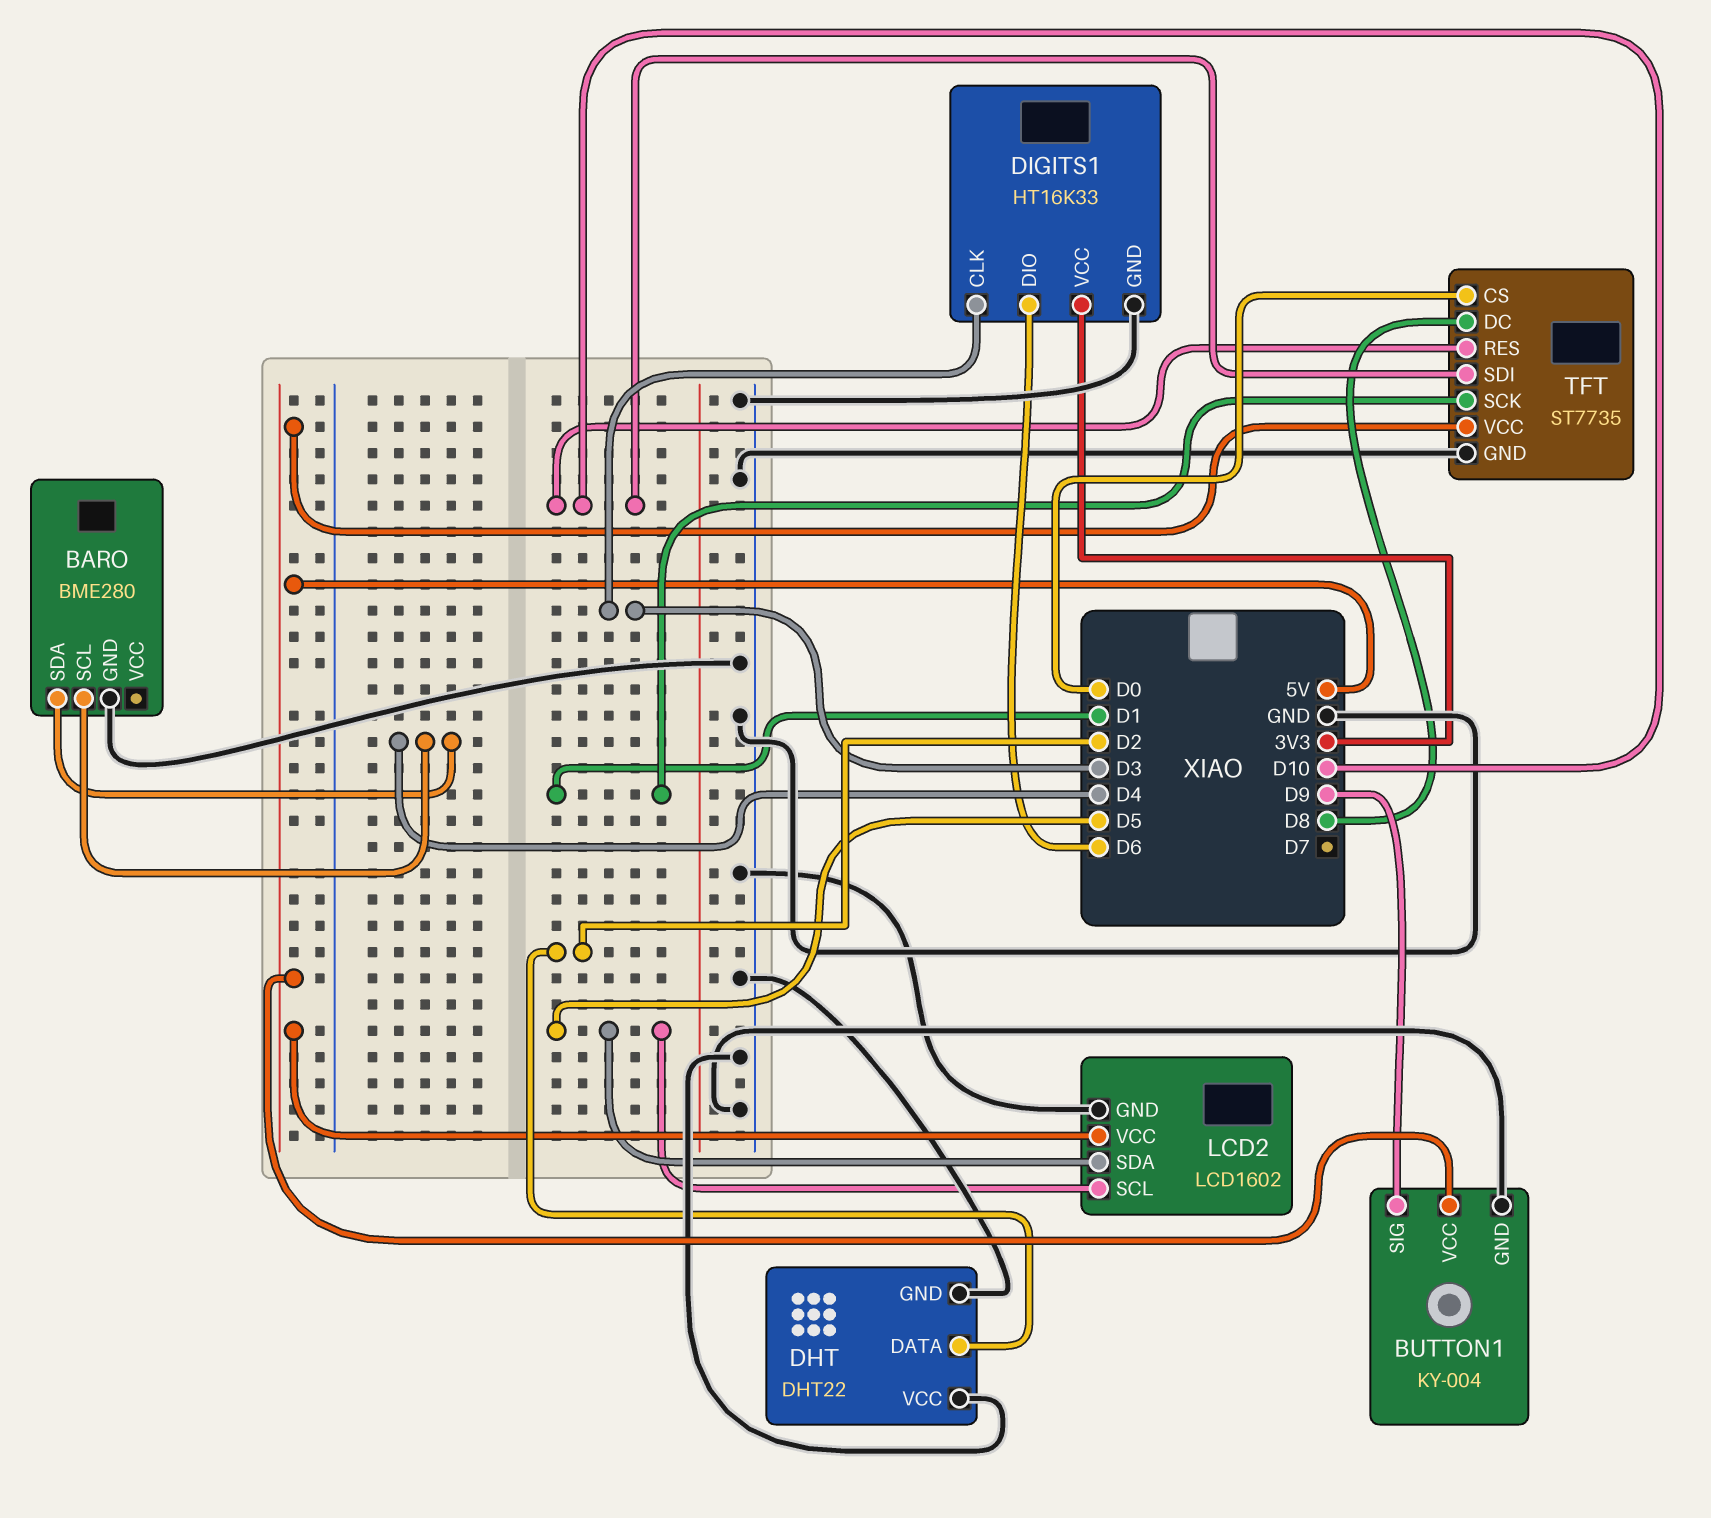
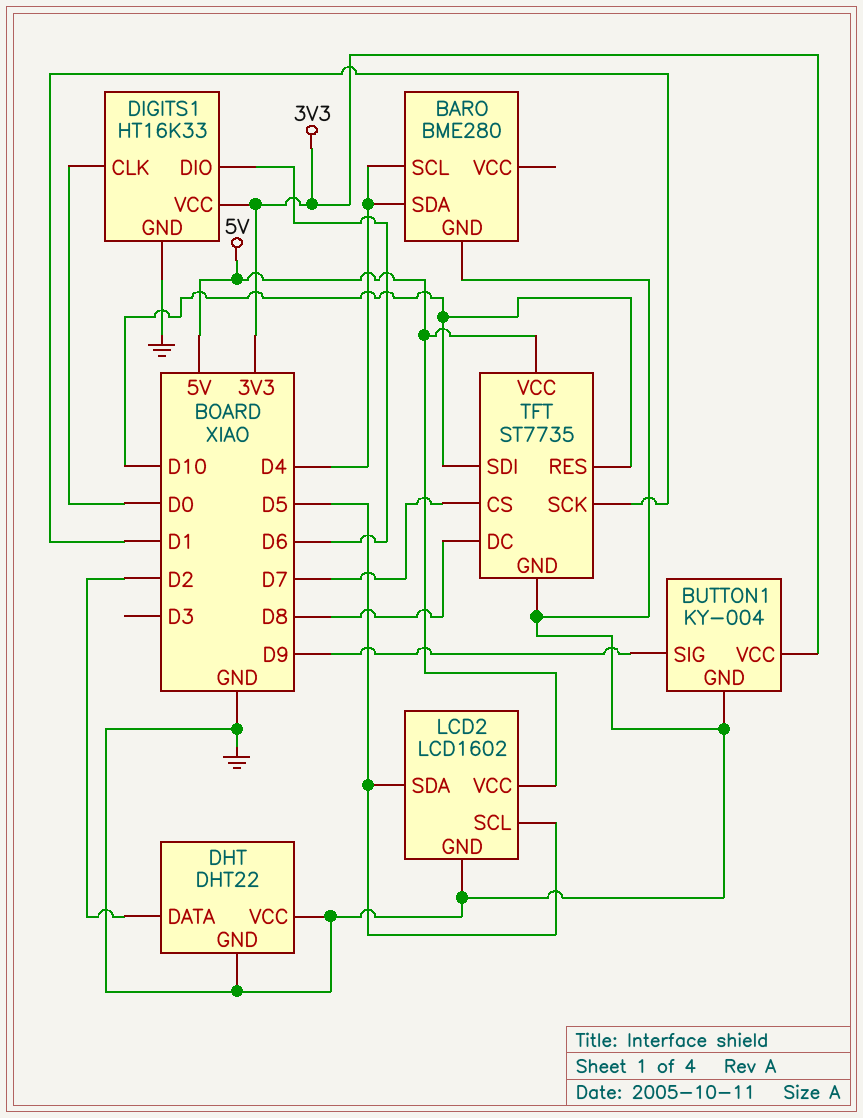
BUTTON1 pin VCC: 5V -> 3V3
DIGITS1 pin CLK: D3 -> D0
TFT pin CS: D0 -> D7

